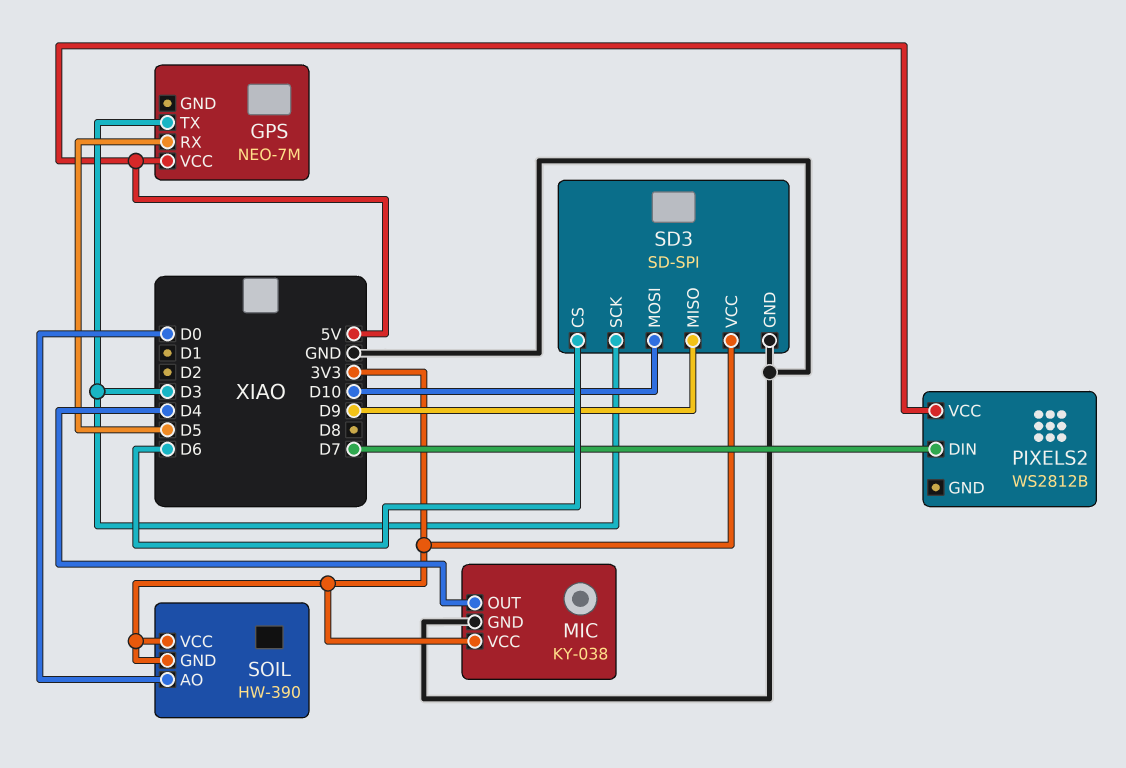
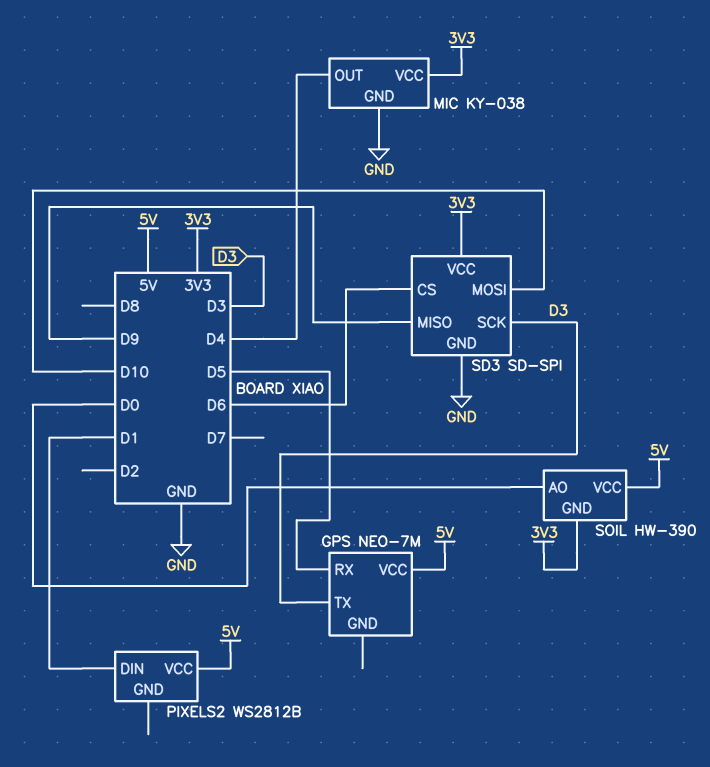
PIXELS2 pin DIN: D7 -> D1
SOIL pin VCC: 3V3 -> 5V

